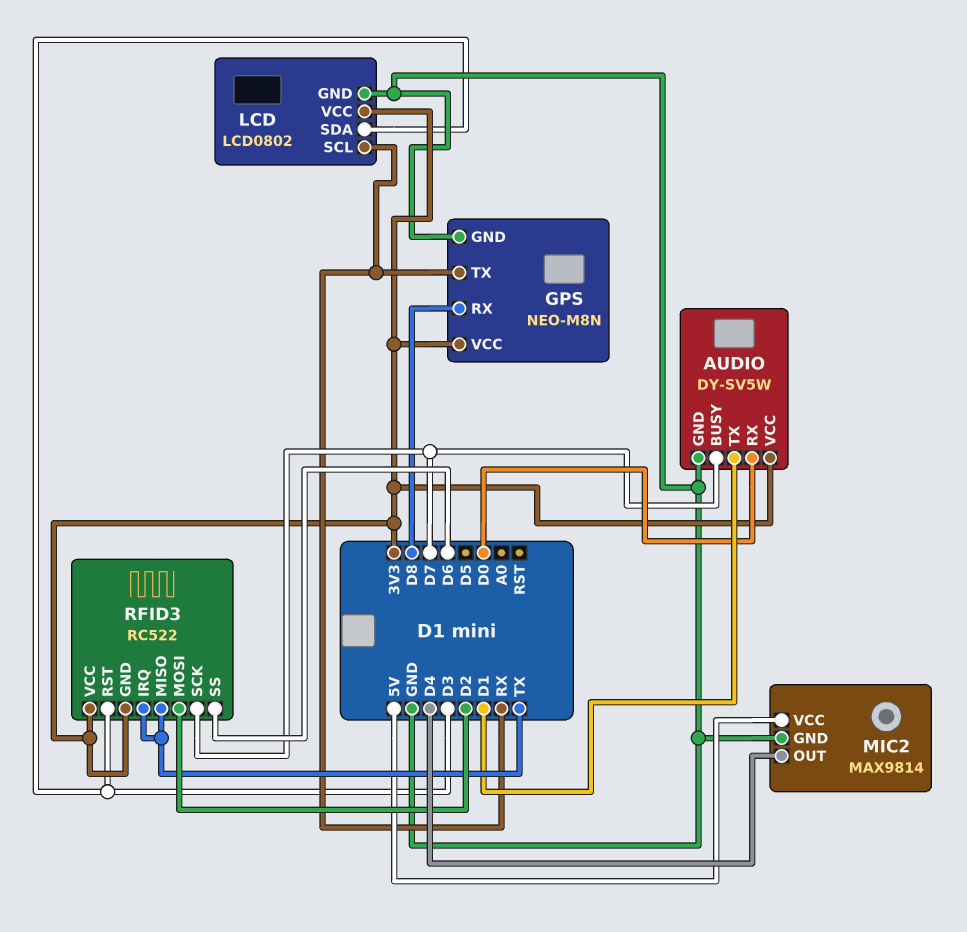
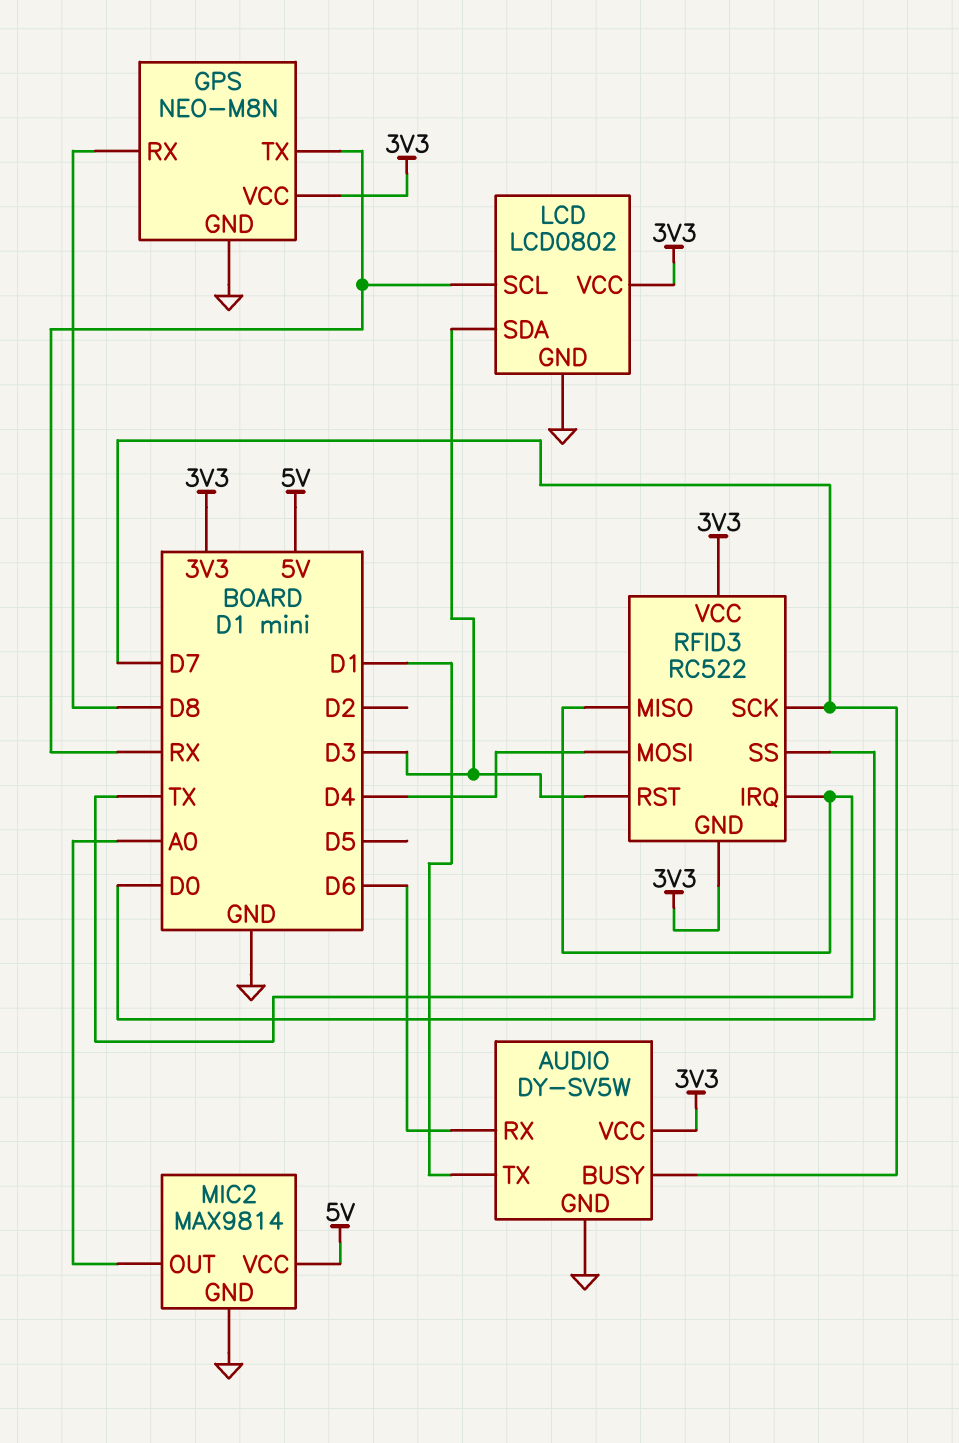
AUDIO pin RX: D0 -> D6
MIC2 pin OUT: D4 -> A0
RFID3 pin MOSI: D2 -> D4
RFID3 pin SS: D6 -> D0

